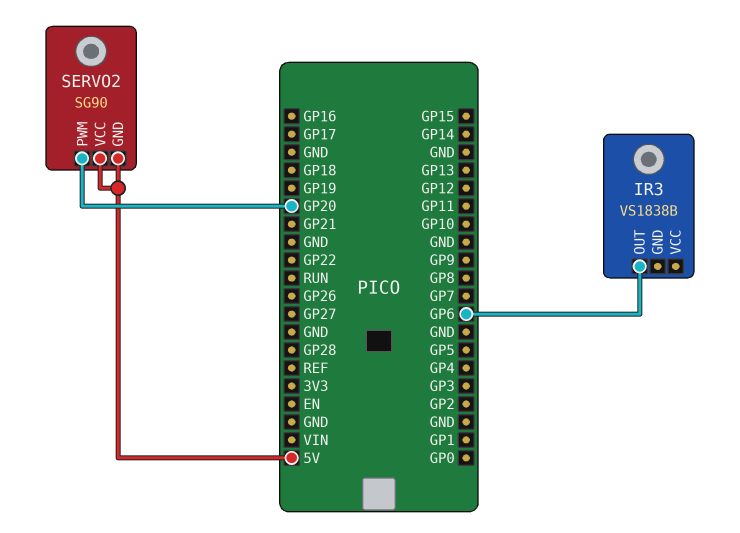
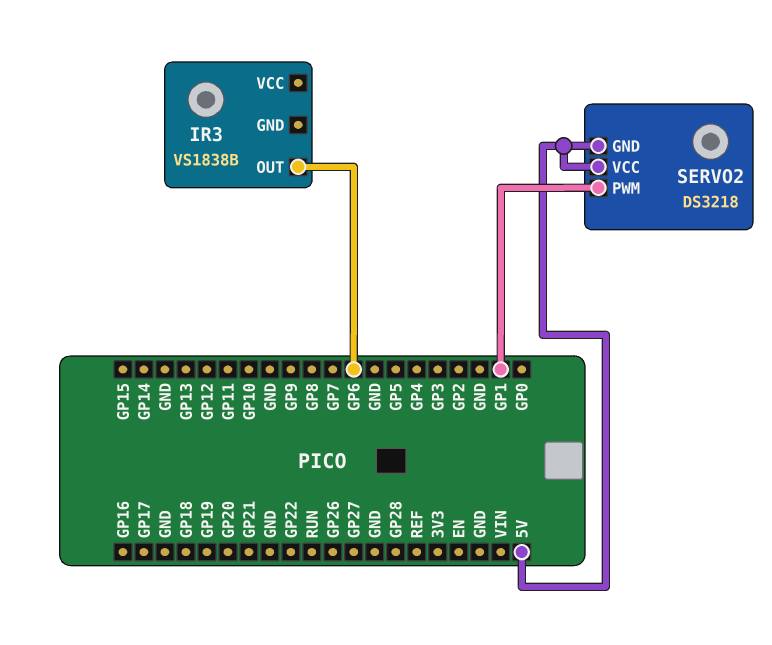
SERVO2: SG90 -> DS3218
SERVO2 pin PWM: GP20 -> GP1

